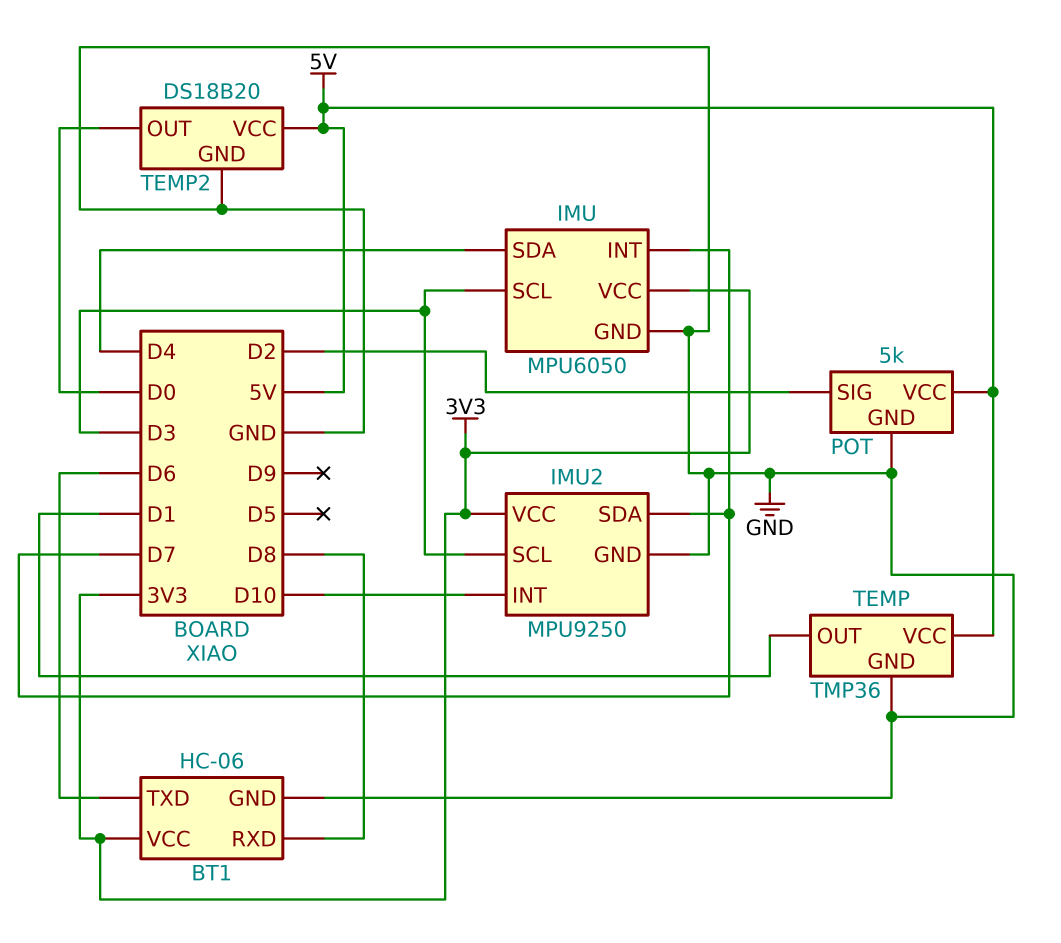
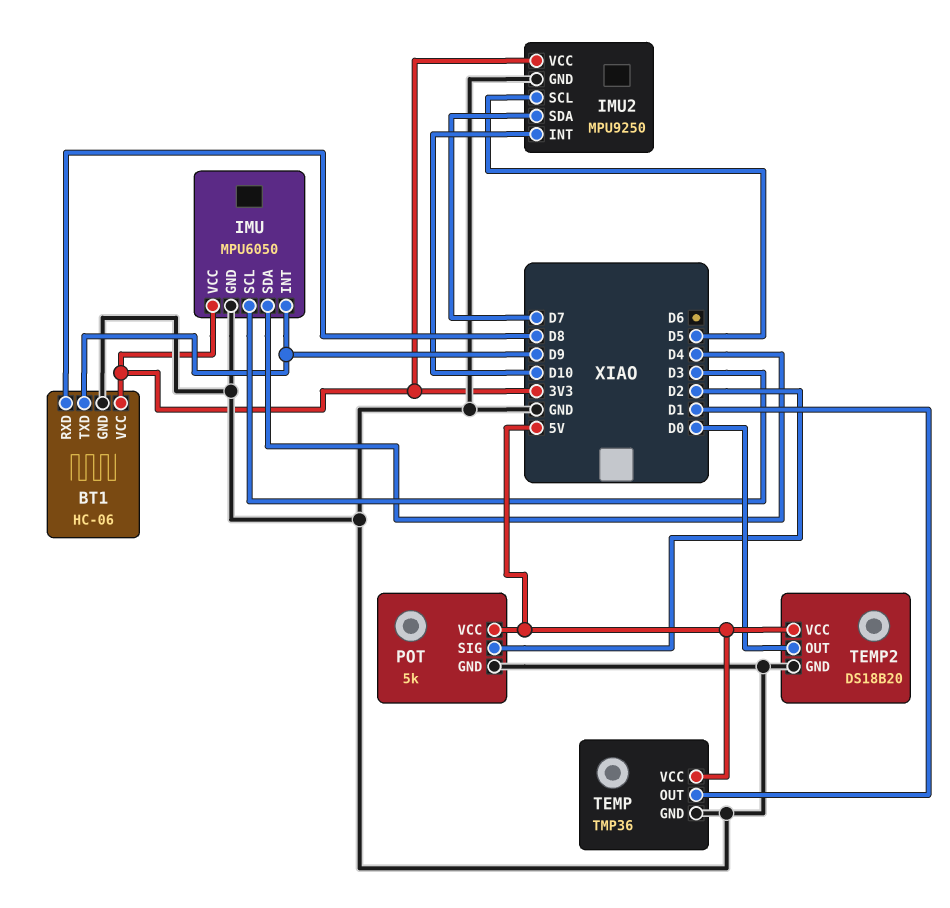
BT1 pin TXD: D6 -> D9
IMU pin INT: D7 -> D9
IMU2 pin SCL: D3 -> D5

